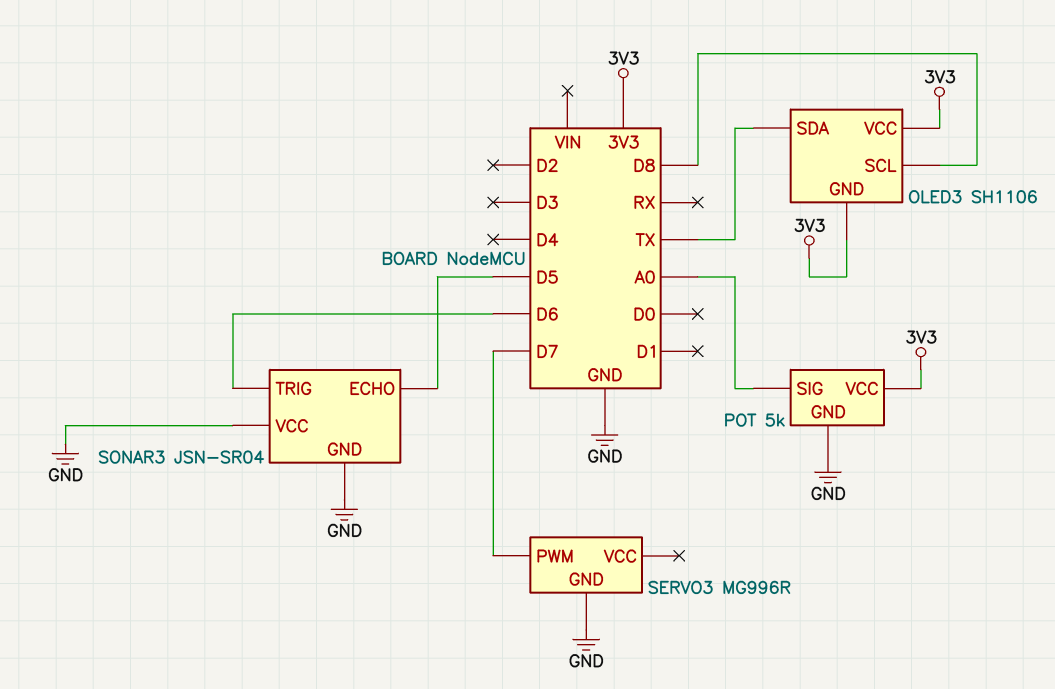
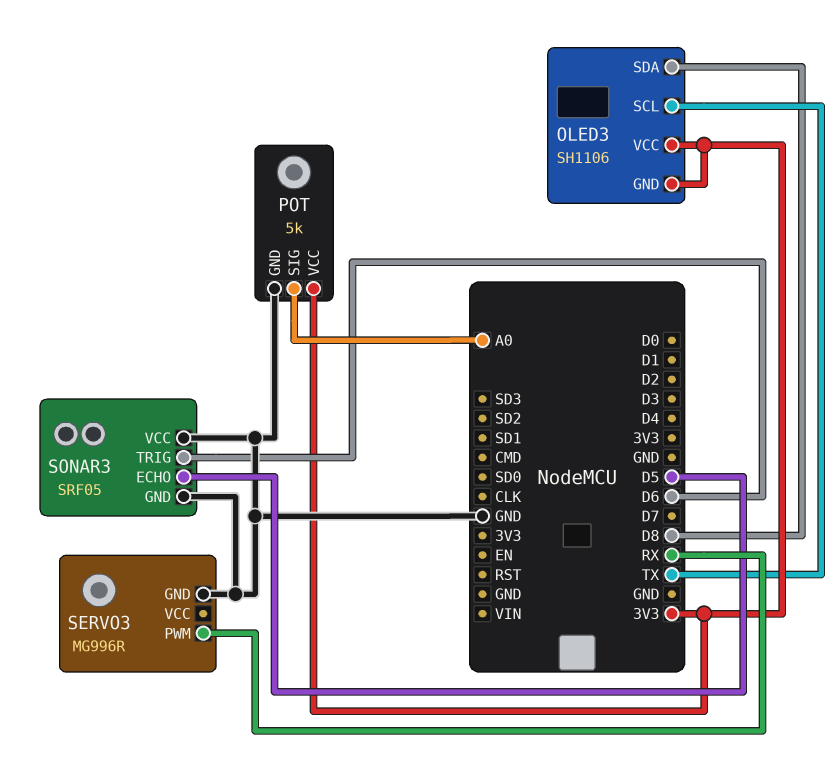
OLED3 pin SCL: D8 -> TX
OLED3 pin SDA: TX -> D8
SERVO3 pin PWM: D7 -> RX
SONAR3: JSN-SR04 -> SRF05

